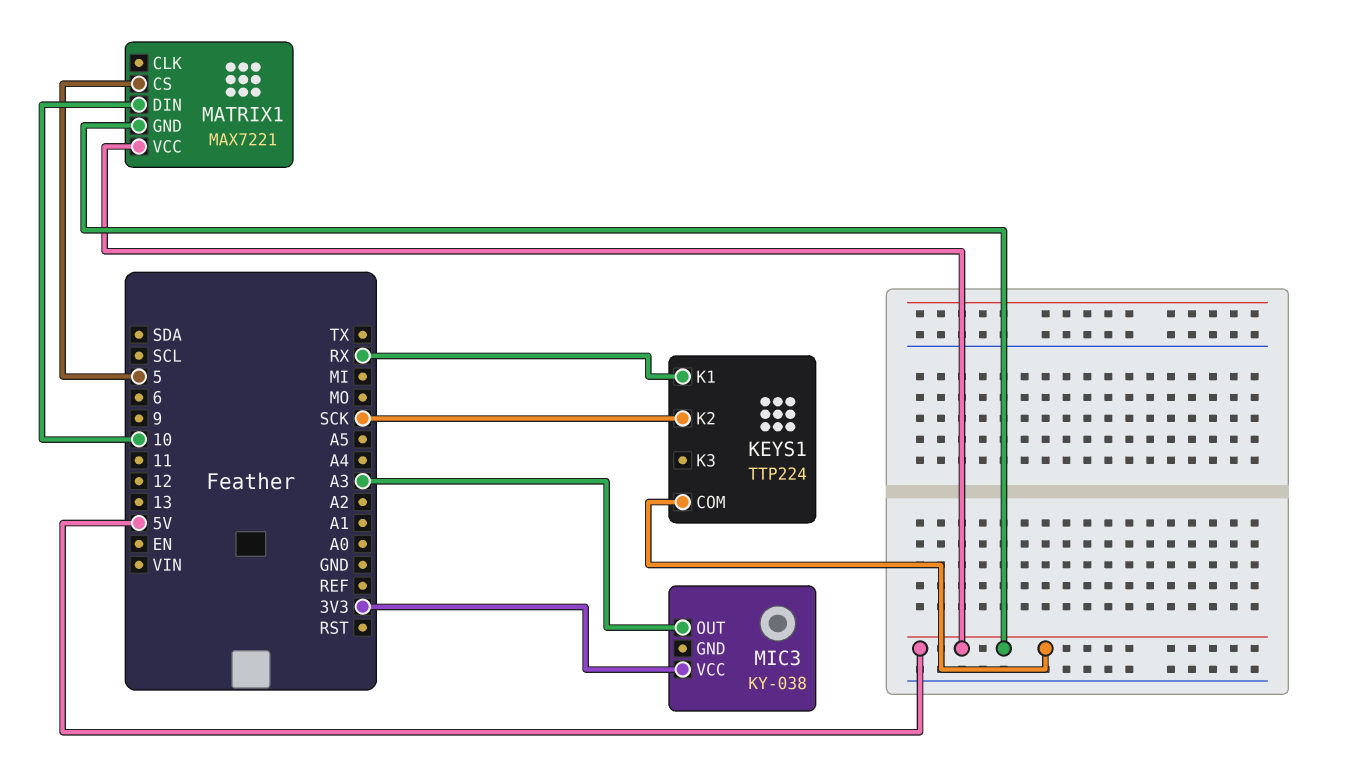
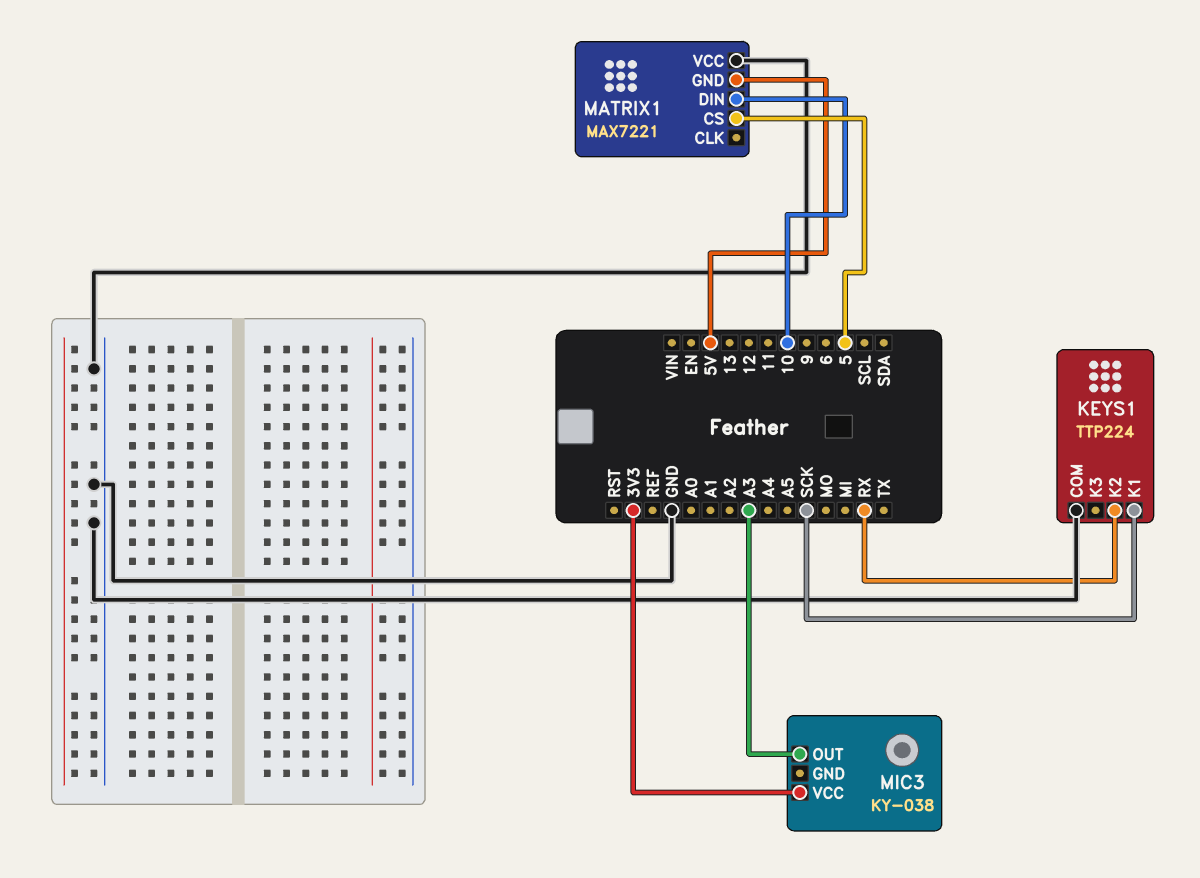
KEYS1 pin COM: 5V -> GND
KEYS1 pin K1: RX -> SCK
KEYS1 pin K2: SCK -> RX
MATRIX1 pin VCC: 5V -> GND

